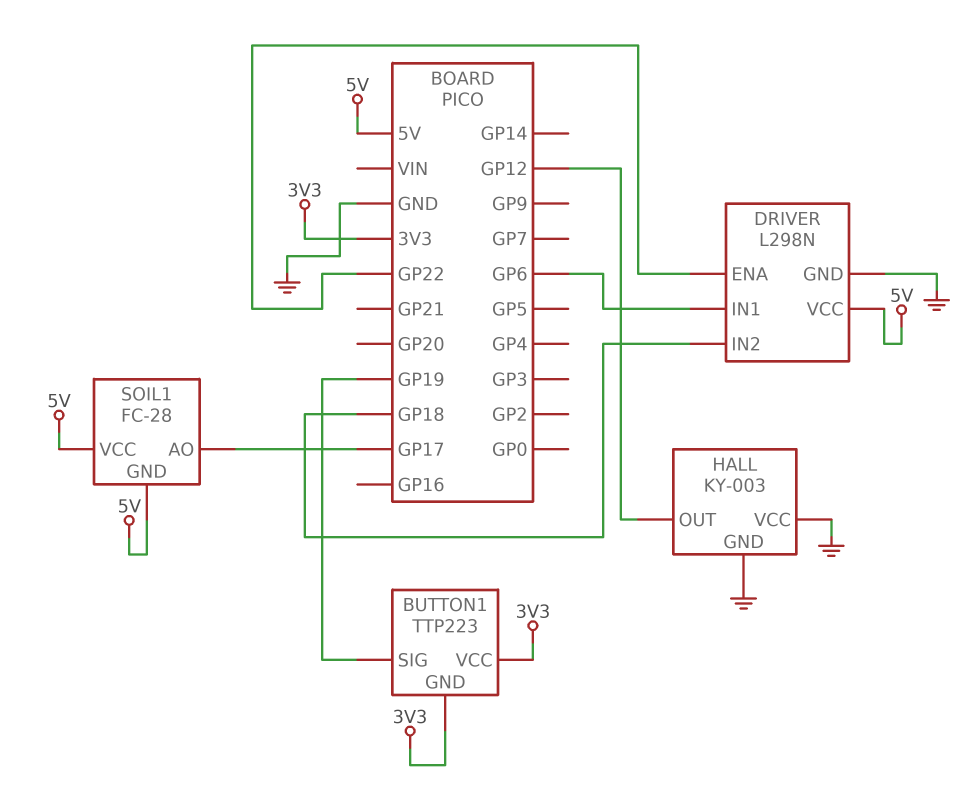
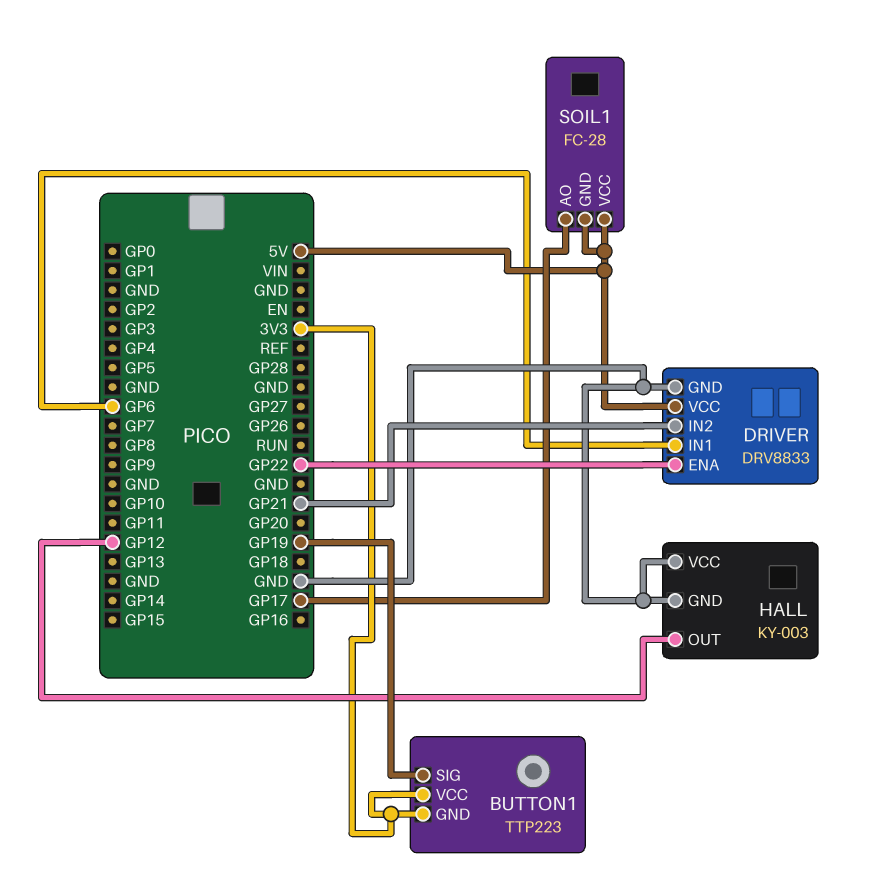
DRIVER: L298N -> DRV8833
DRIVER pin IN2: GP18 -> GP21

